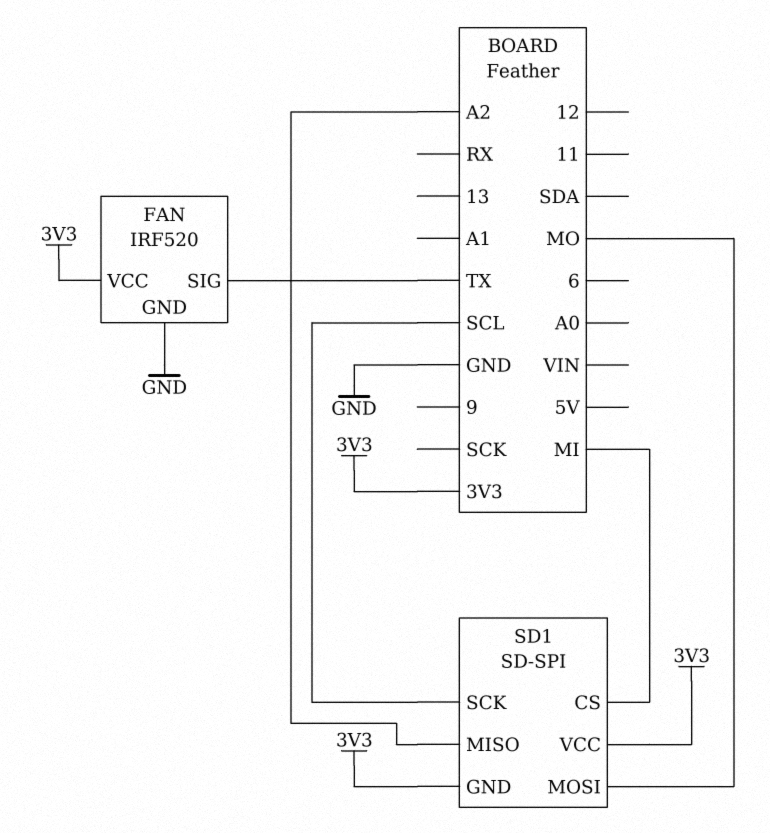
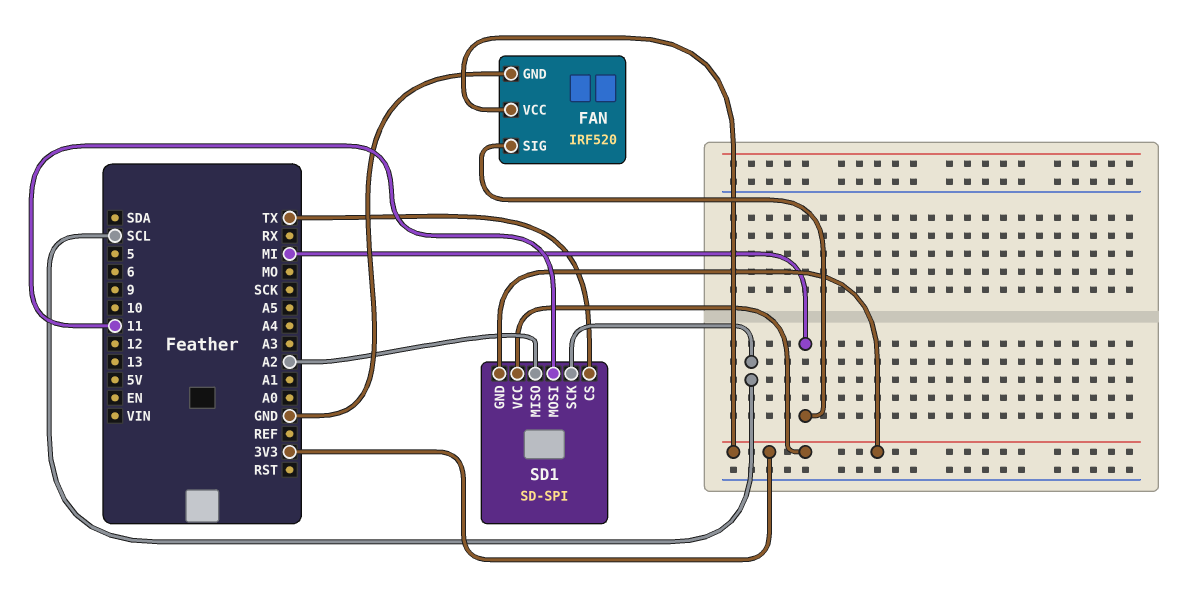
FAN pin SIG: TX -> MI
SD1 pin CS: MI -> TX
SD1 pin MOSI: MO -> 11

